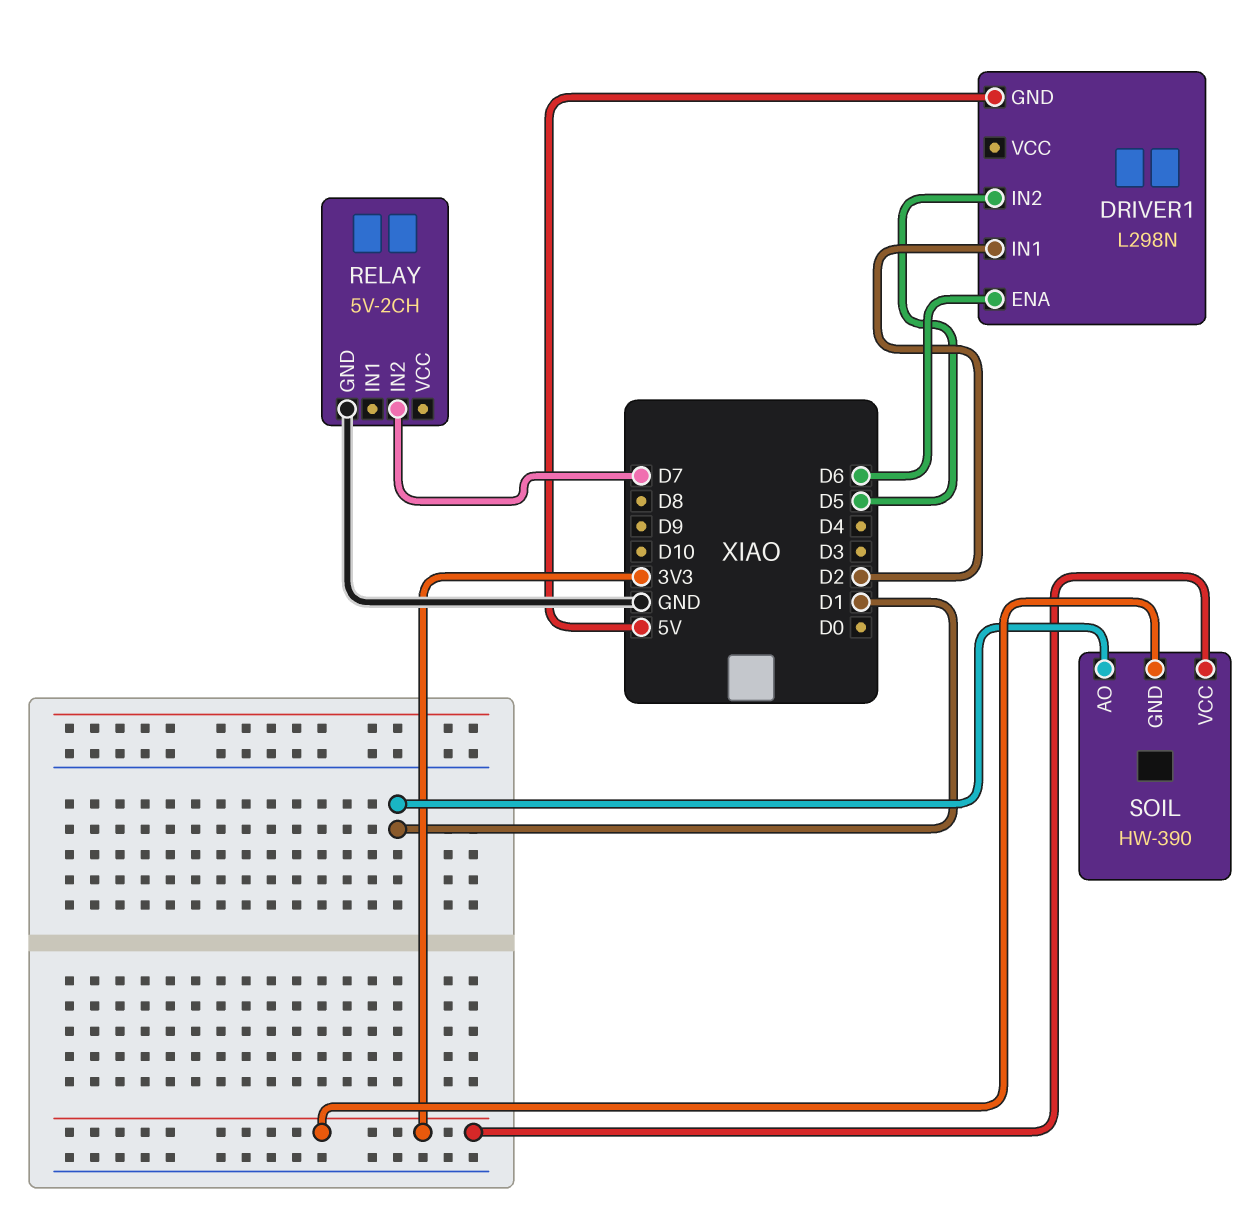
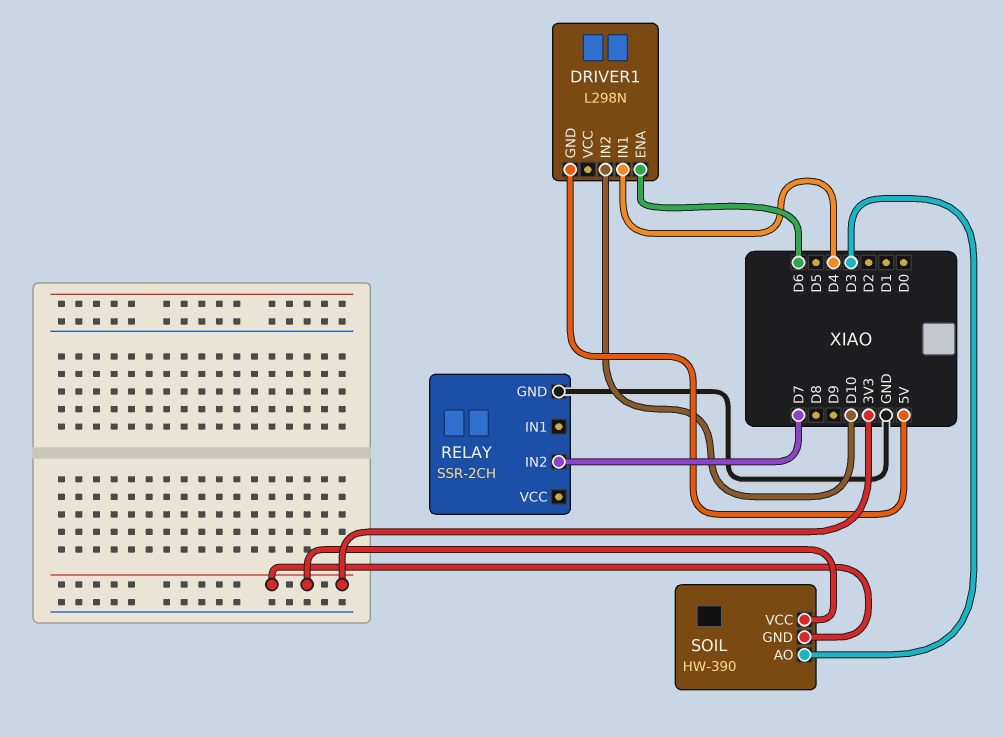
DRIVER1 pin IN1: D2 -> D4
DRIVER1 pin IN2: D5 -> D10
RELAY: 5V-2CH -> SSR-2CH
SOIL pin AO: D1 -> D3

